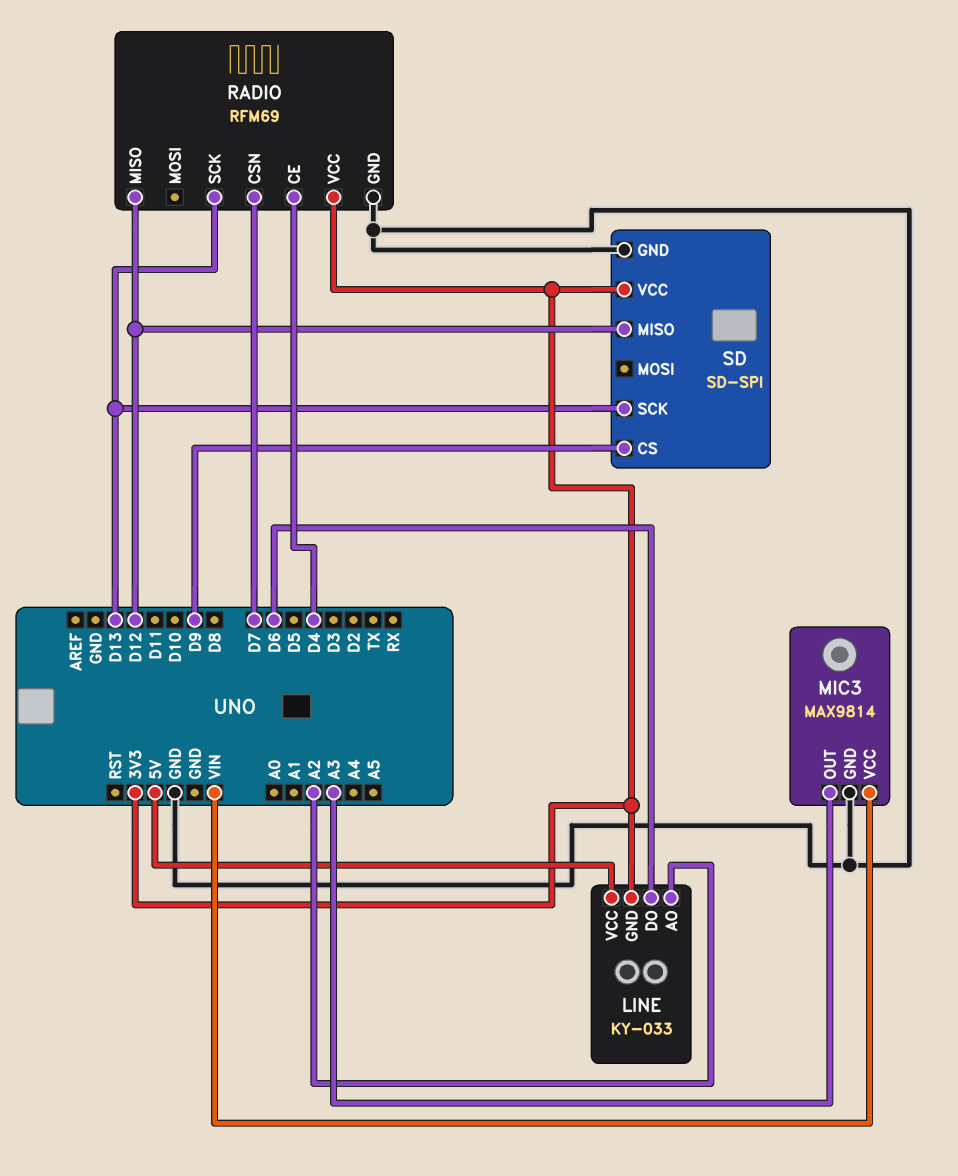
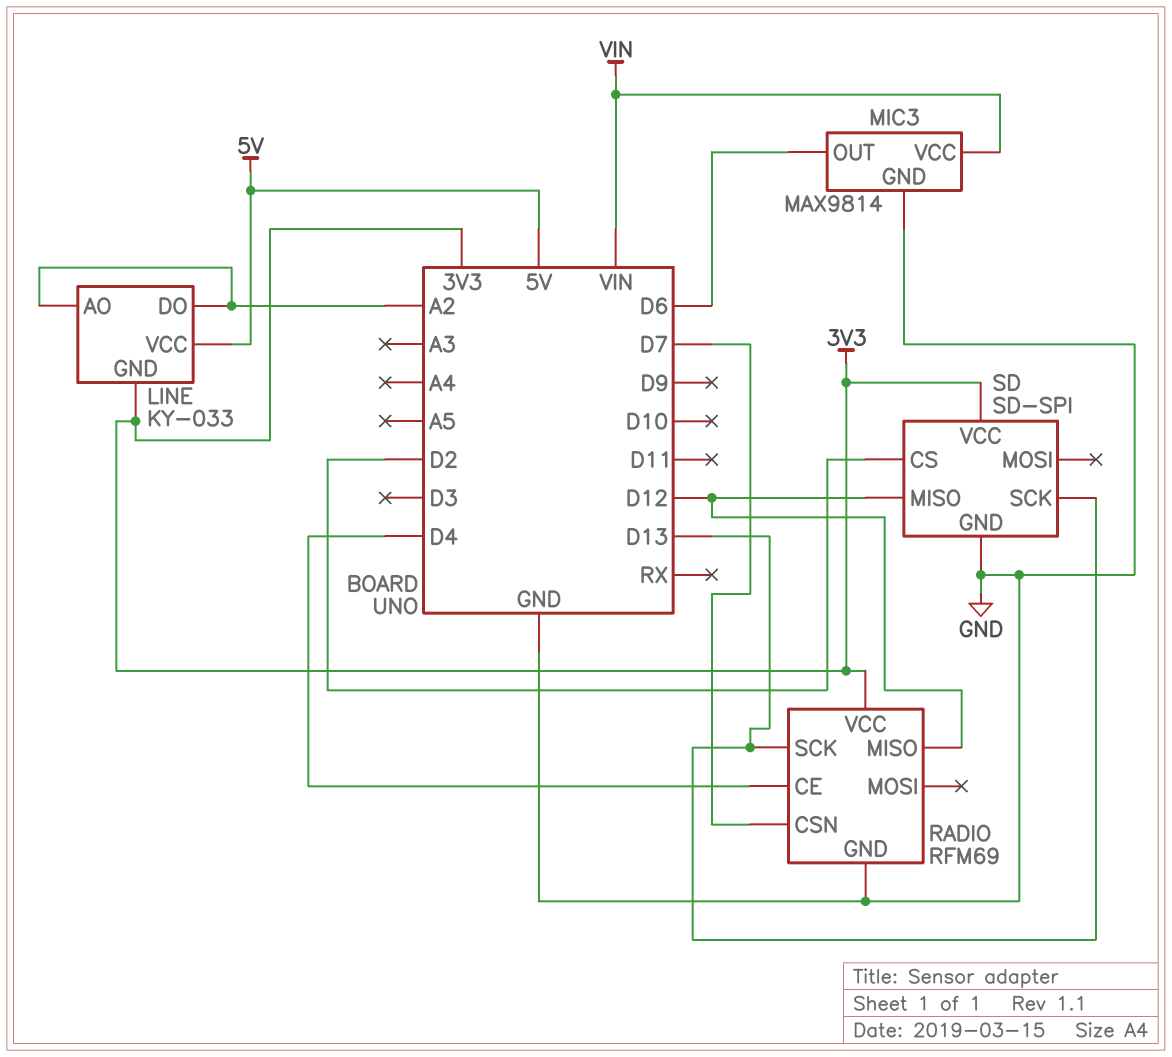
LINE pin DO: D6 -> A2
MIC3 pin OUT: A3 -> D6
SD pin CS: D9 -> D2

